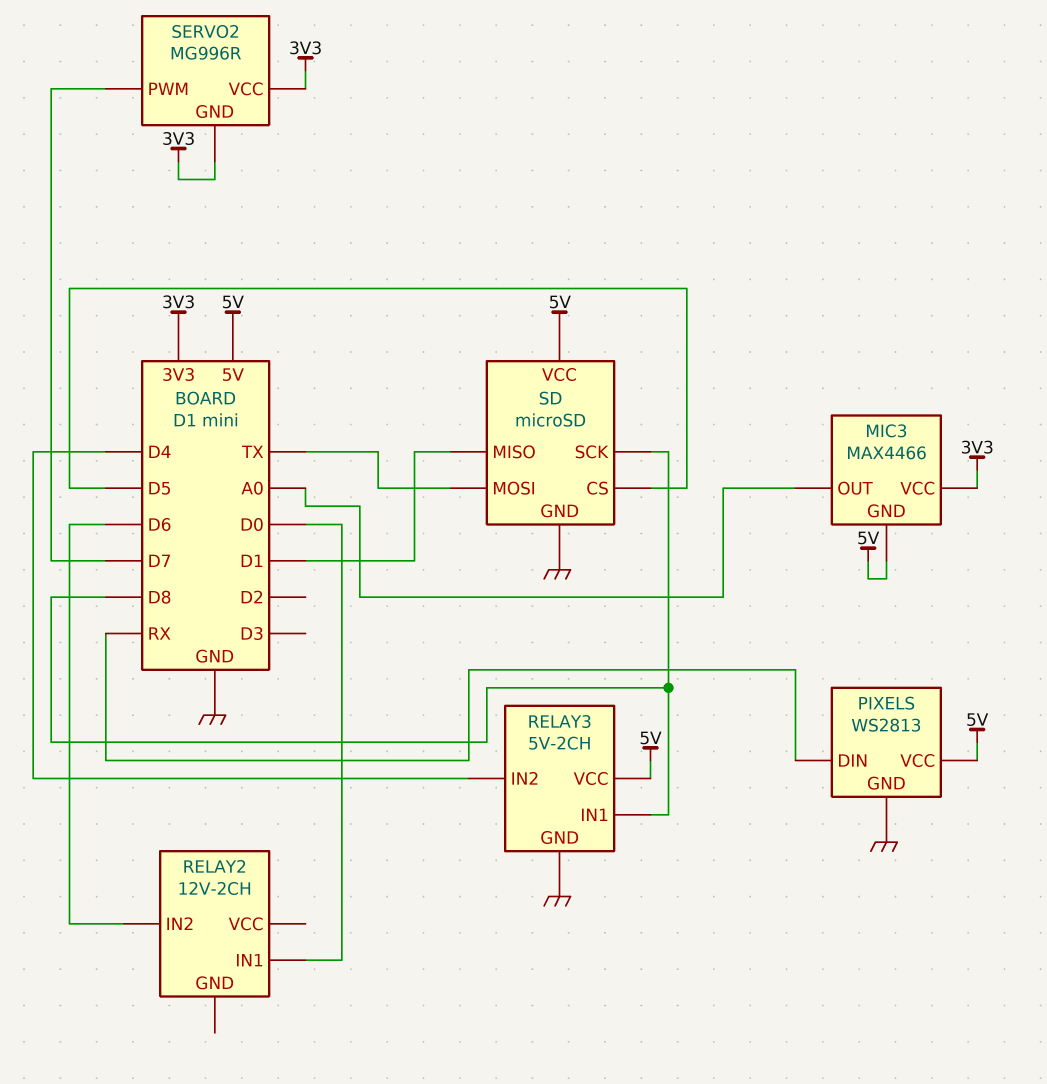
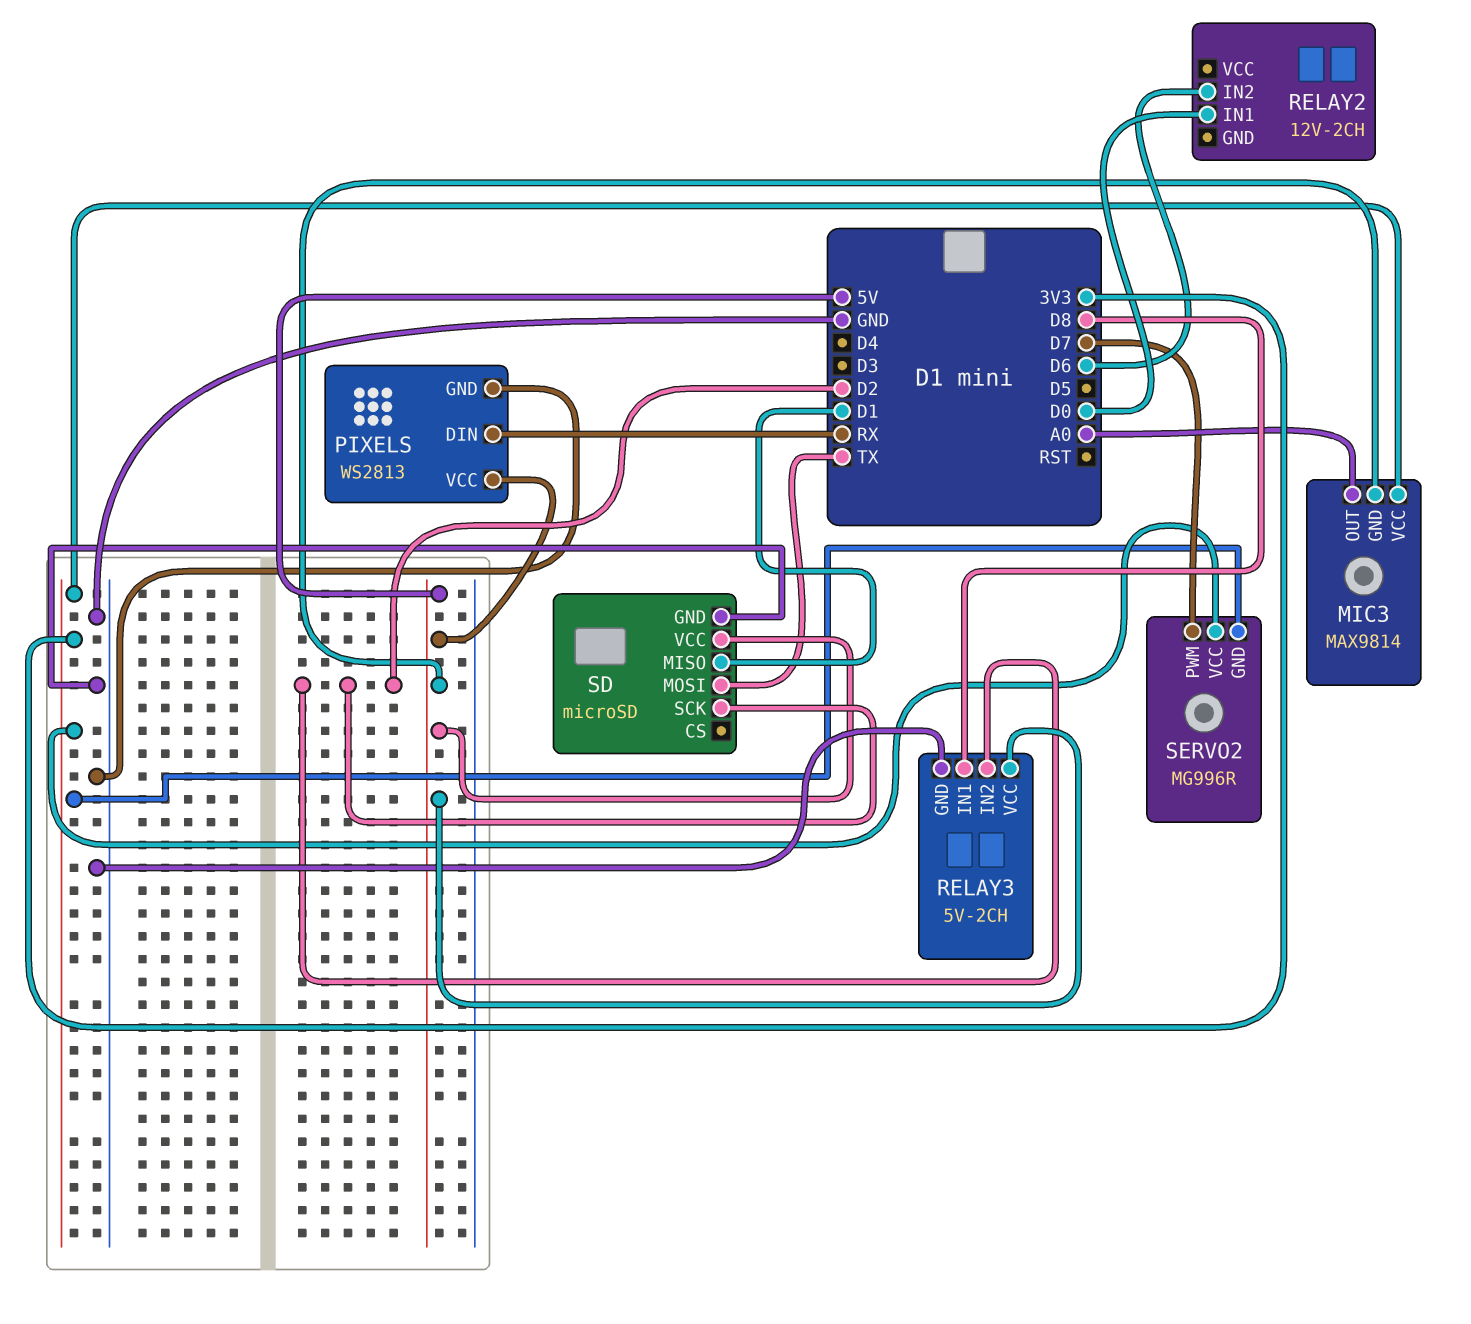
MIC3: MAX4466 -> MAX9814
RELAY3 pin IN2: D4 -> D2
SD pin CS: D5 -> none
SD pin SCK: D8 -> D2

